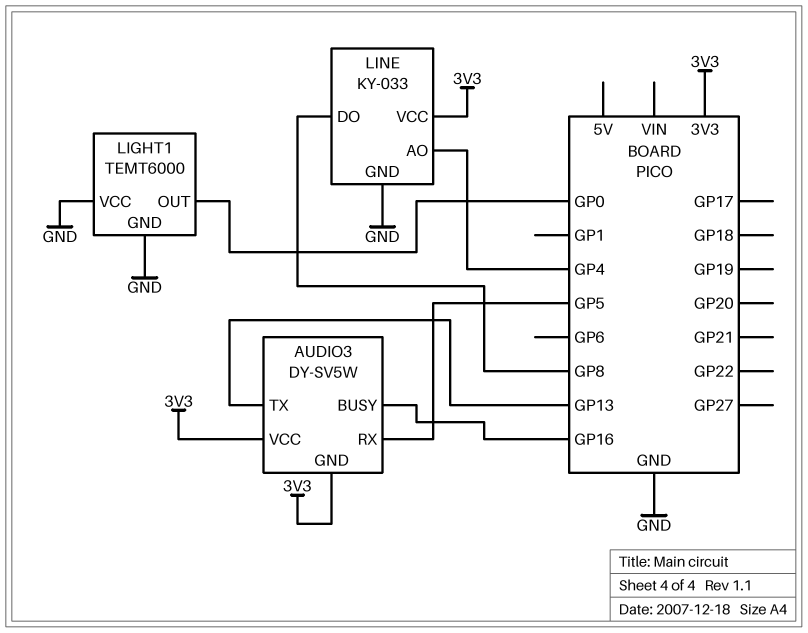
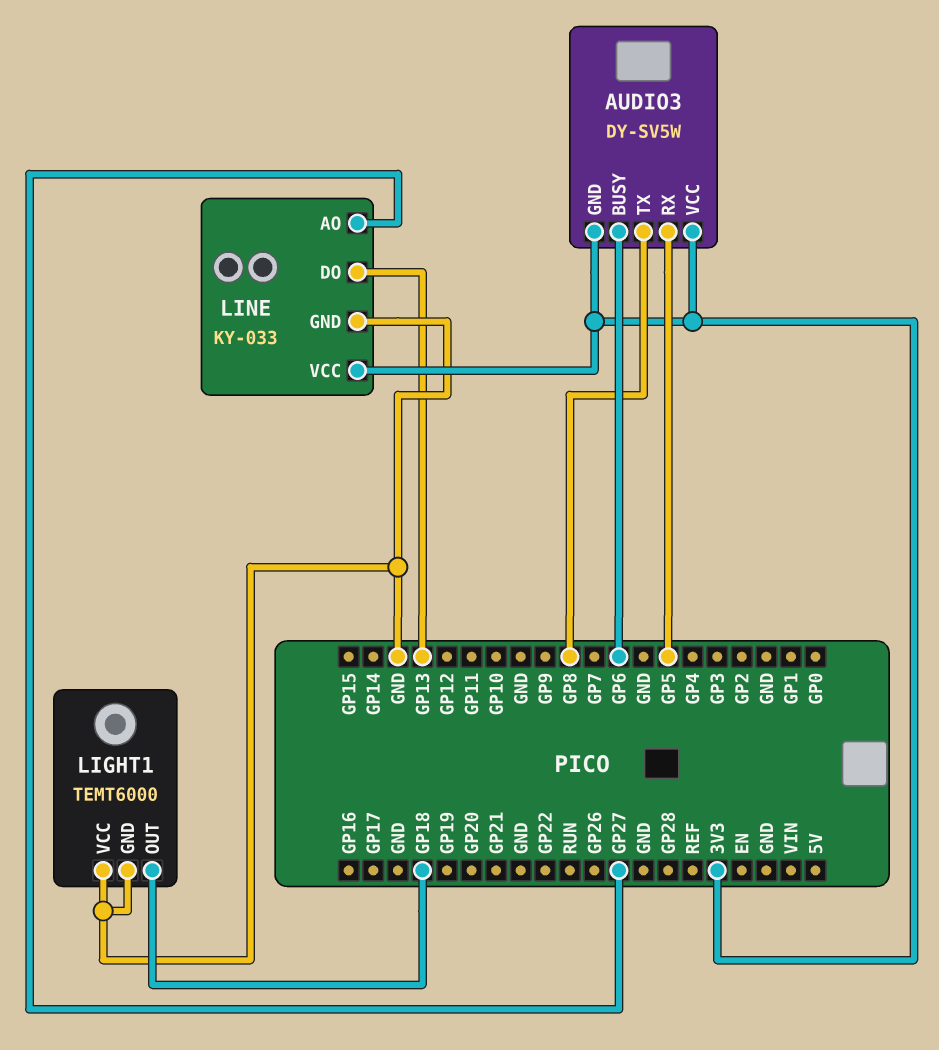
AUDIO3 pin BUSY: GP16 -> GP6
AUDIO3 pin TX: GP13 -> GP8
LIGHT1 pin OUT: GP0 -> GP18
LINE pin AO: GP4 -> GP27
LINE pin DO: GP8 -> GP13

